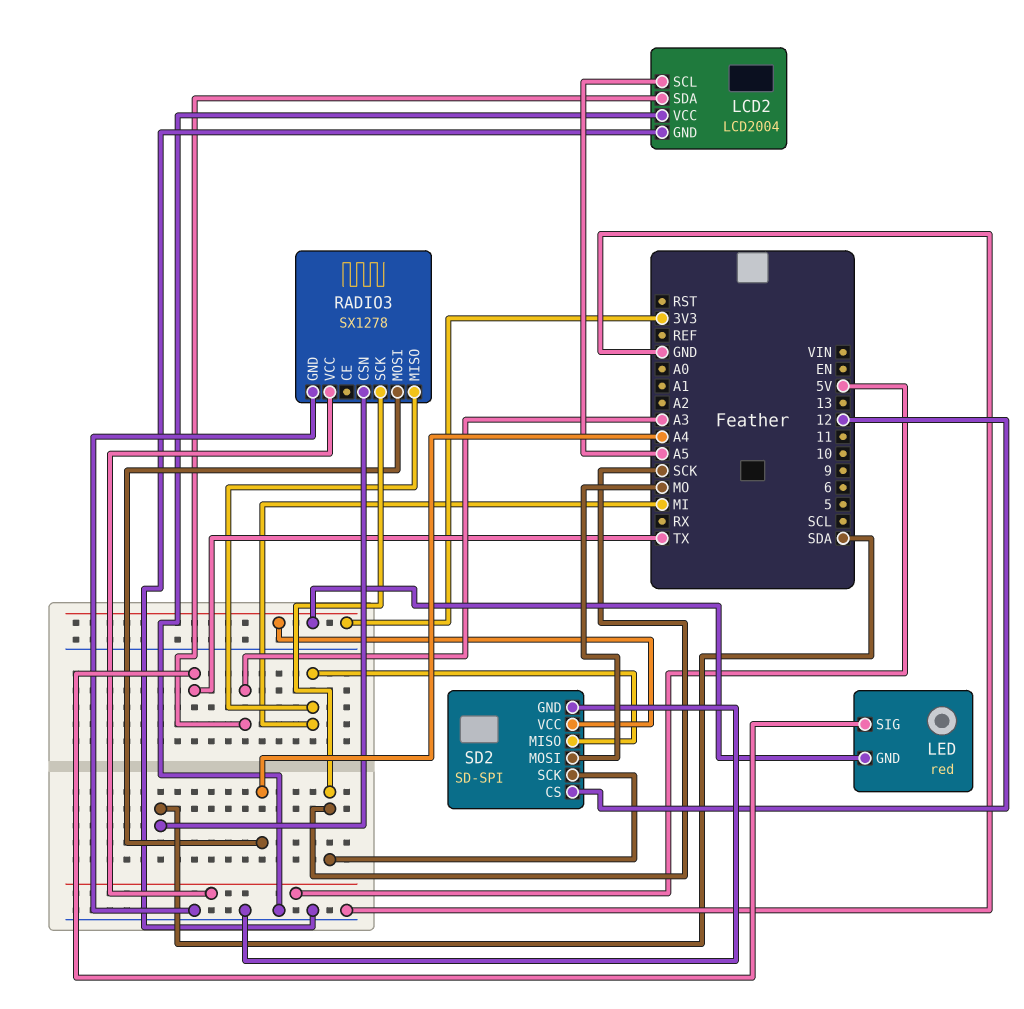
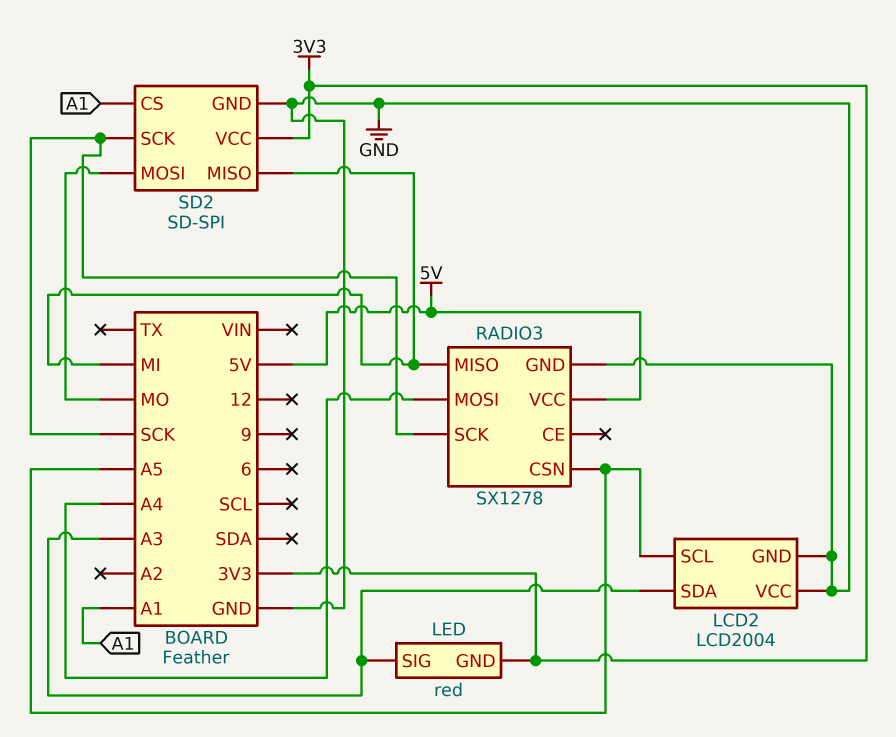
LED pin SIG: TX -> A3
RADIO3 pin CSN: SDA -> A5
SD2 pin CS: 12 -> A1

